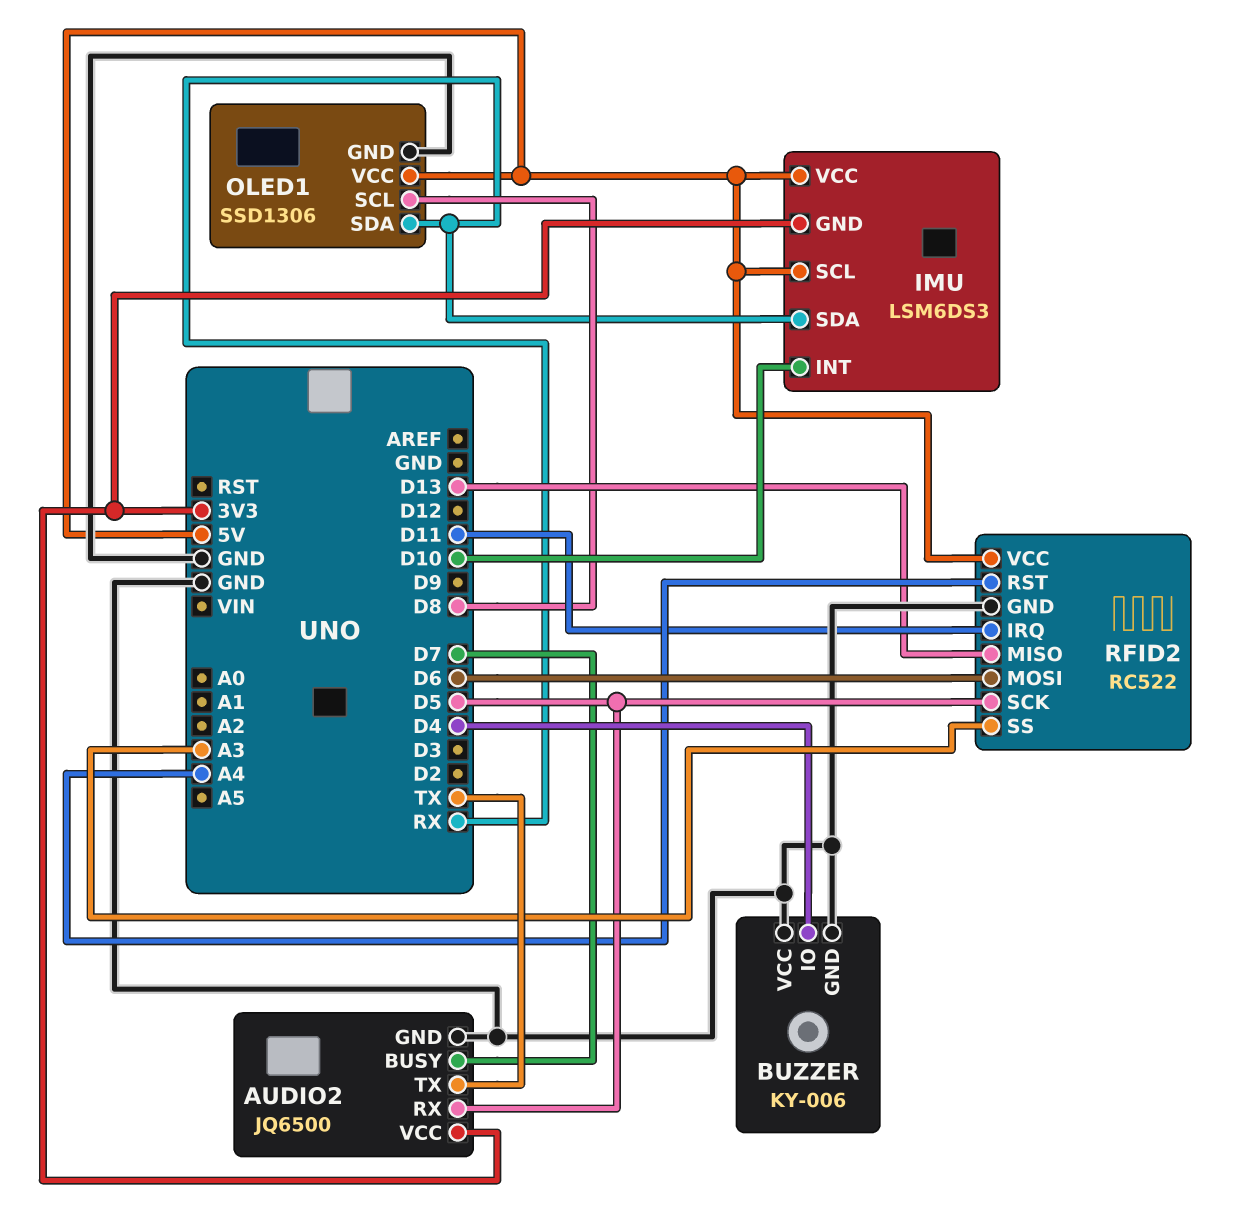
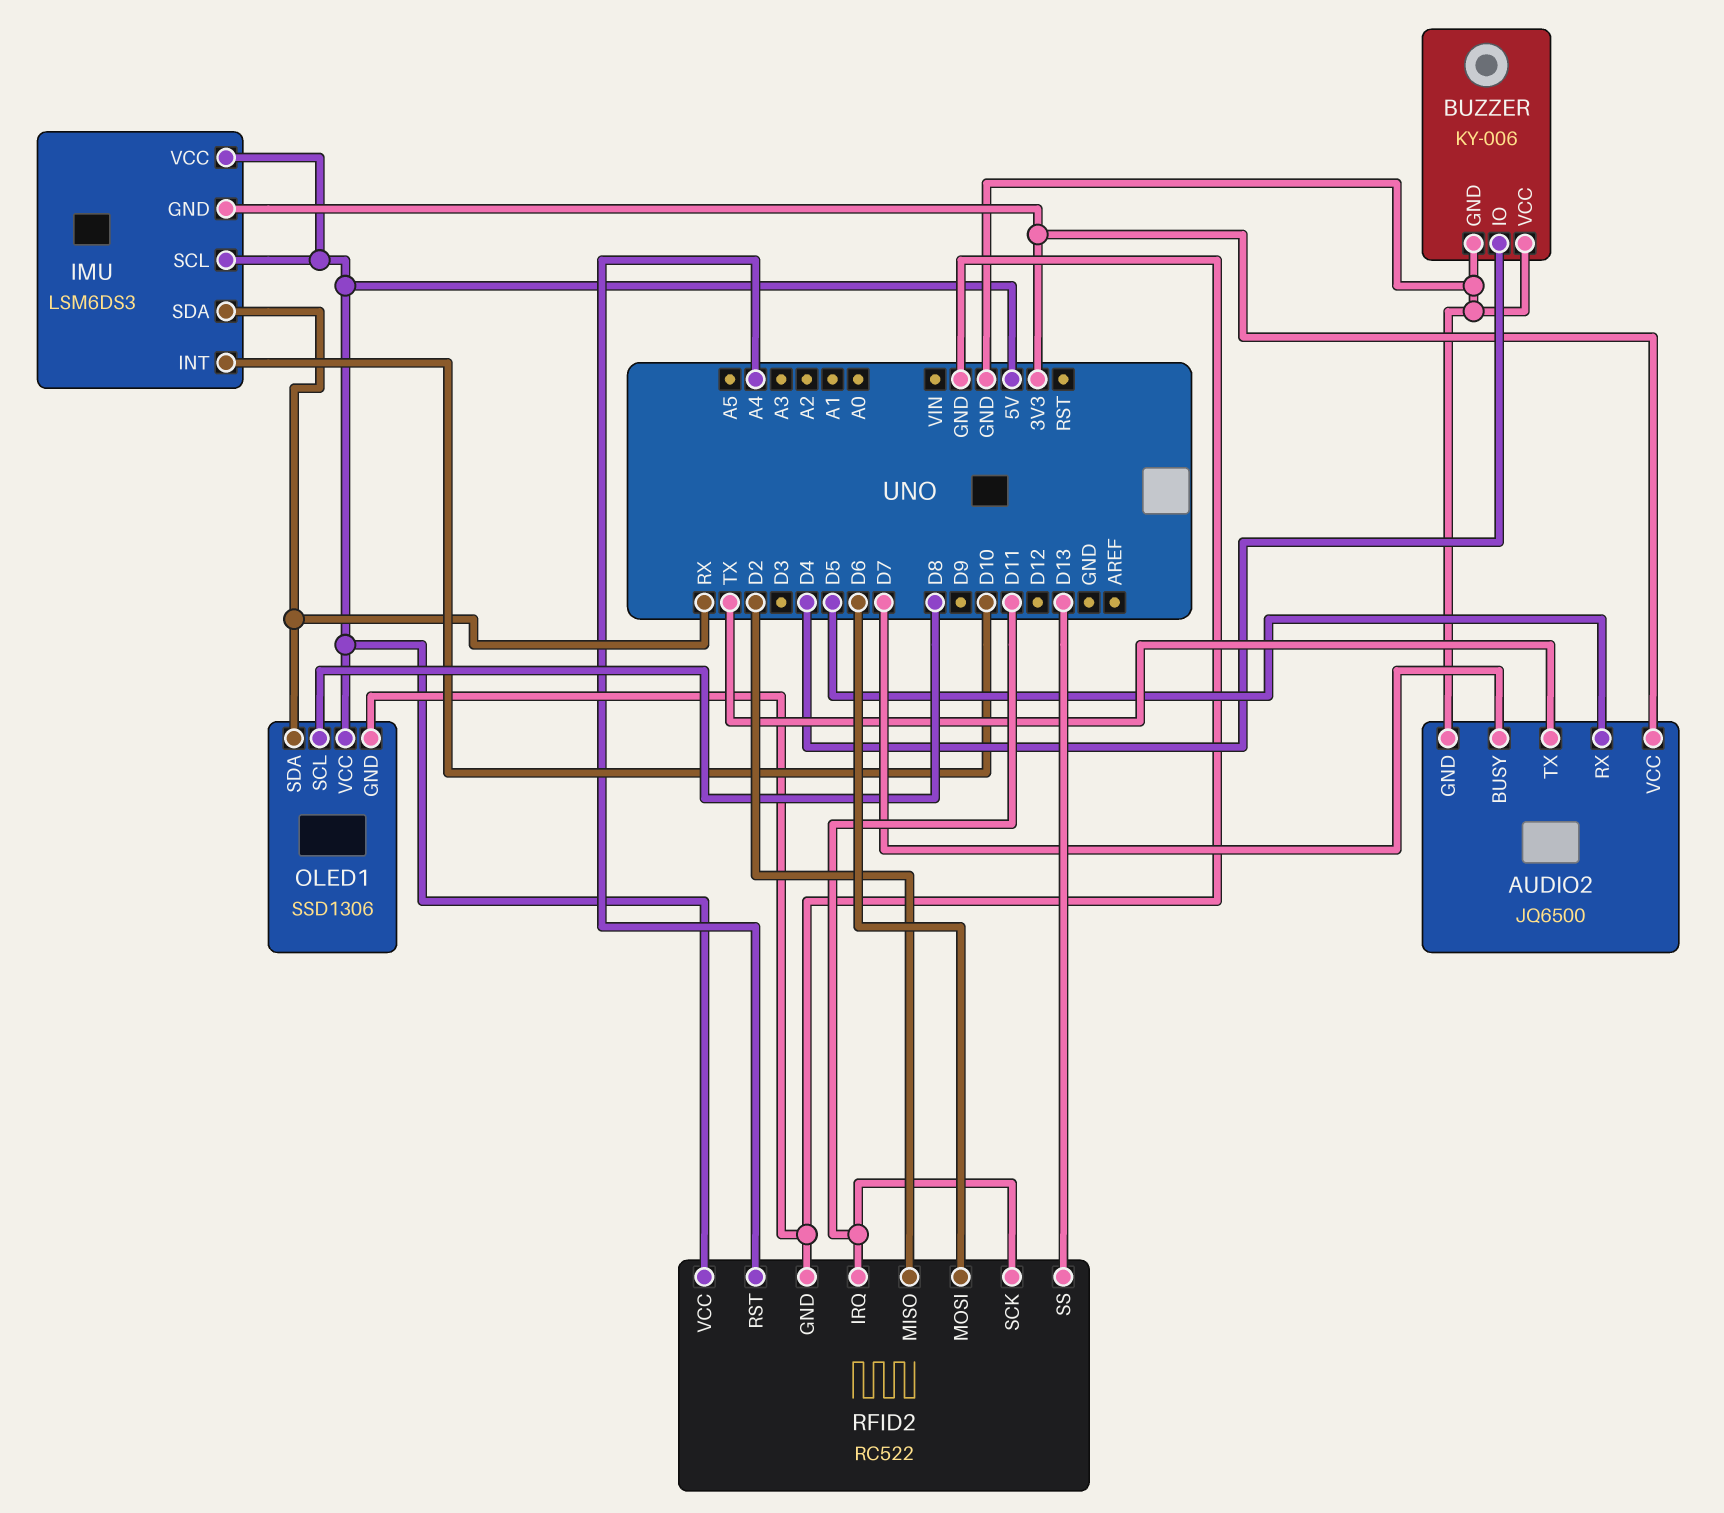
RFID2 pin MISO: D13 -> D2
RFID2 pin SCK: D5 -> D11
RFID2 pin SS: A3 -> D13

